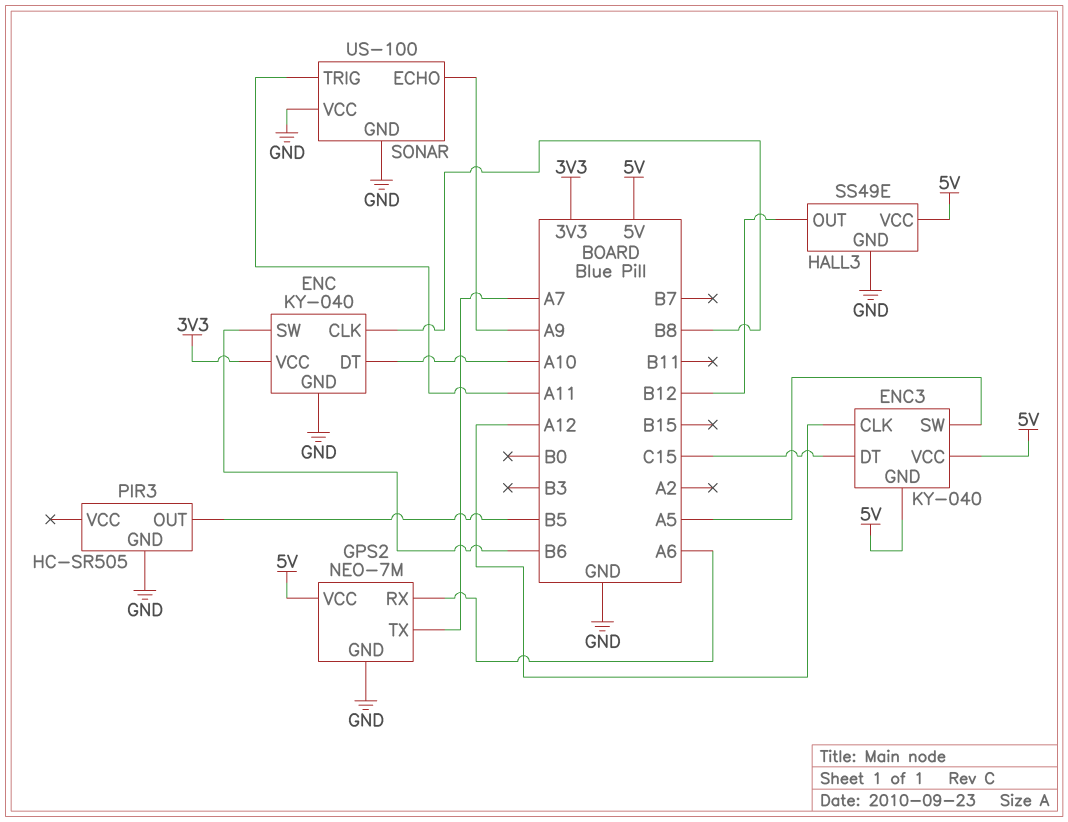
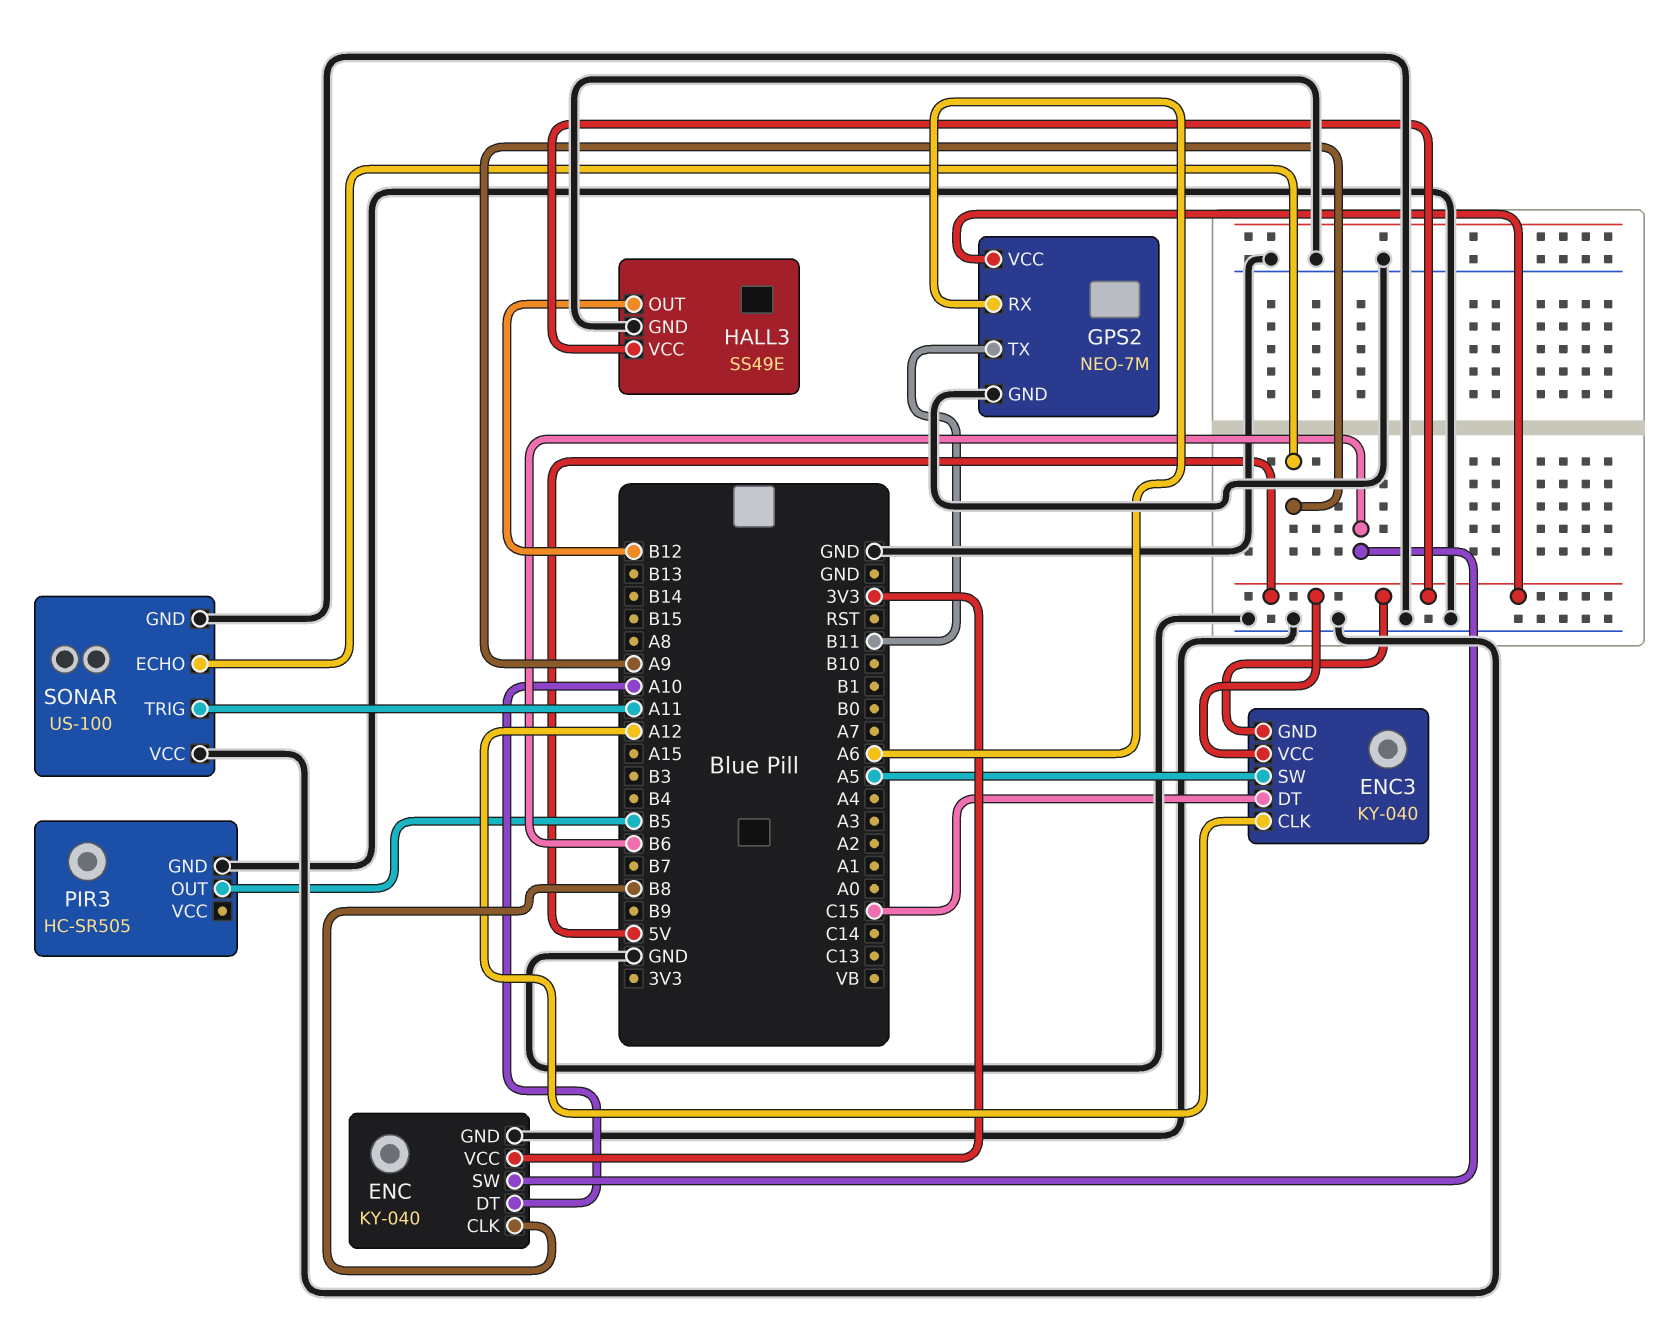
GPS2 pin TX: A7 -> B11

